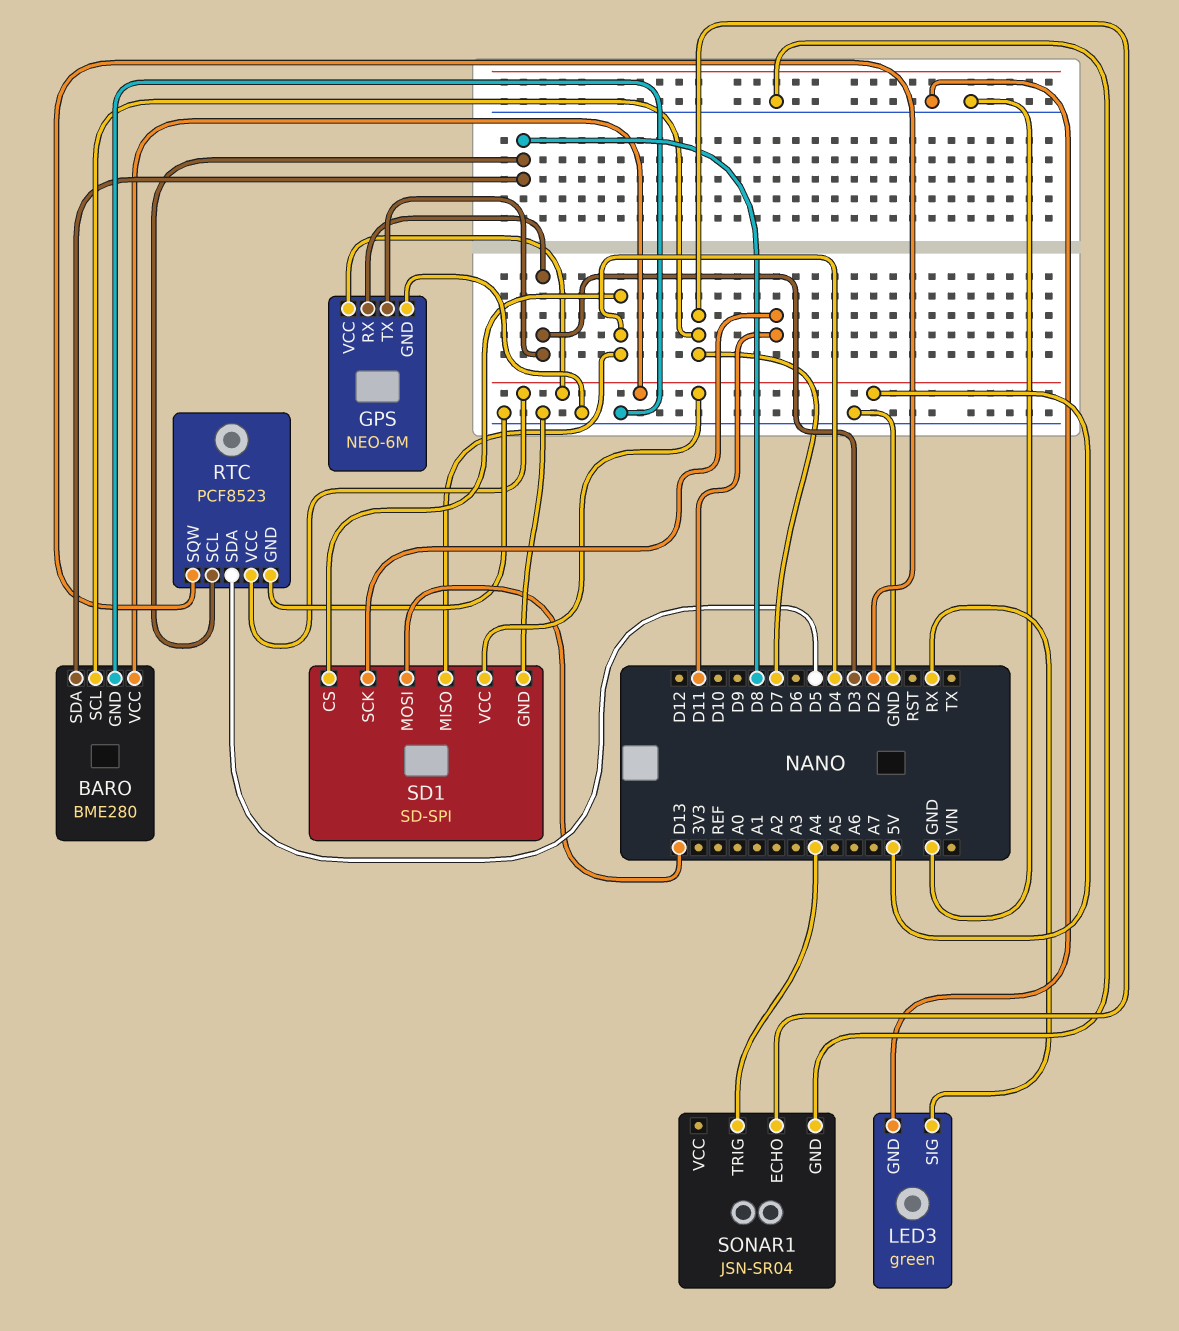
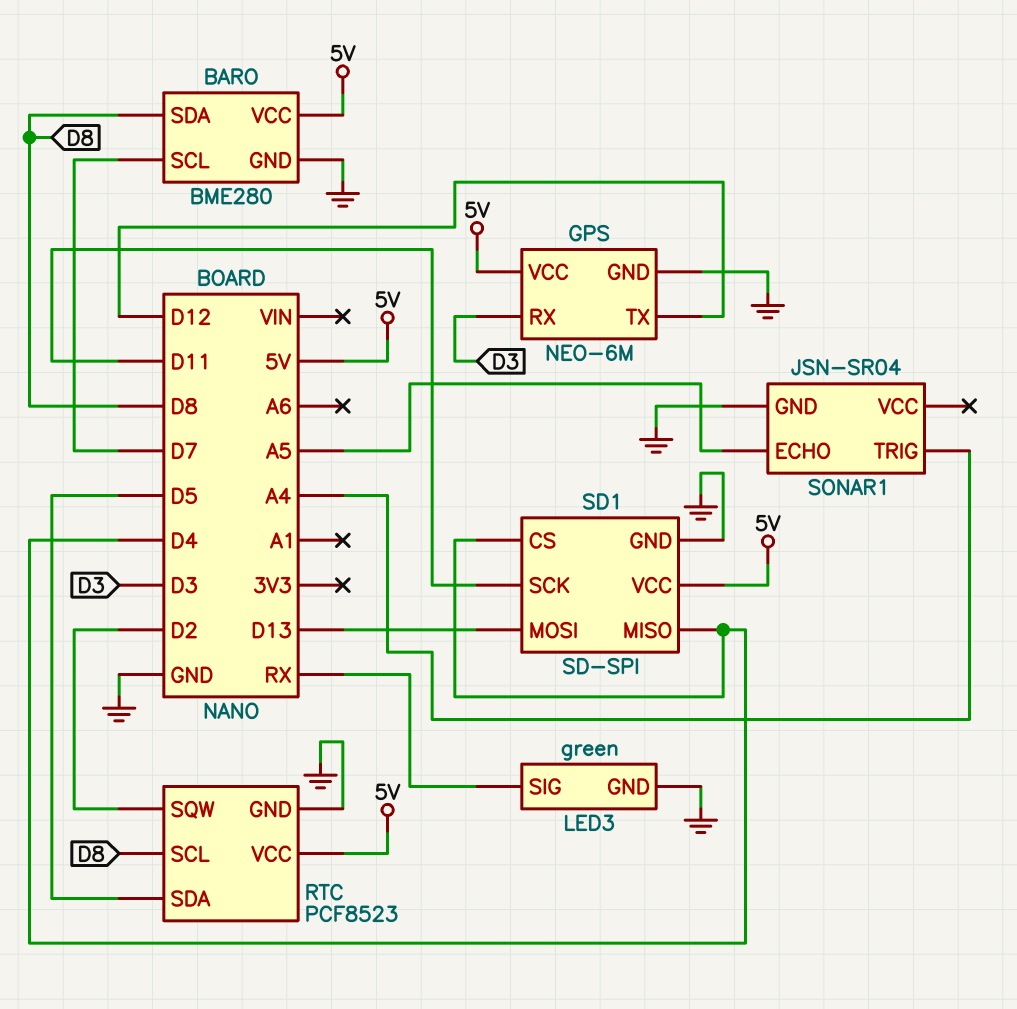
GPS pin TX: D3 -> D12
SONAR1 pin ECHO: D7 -> A5

